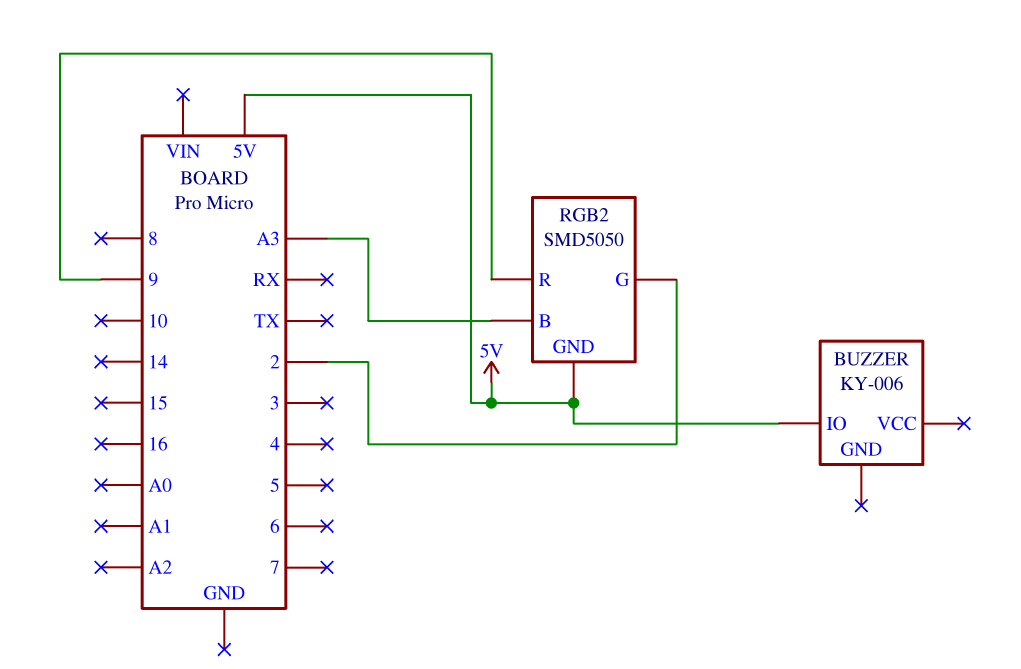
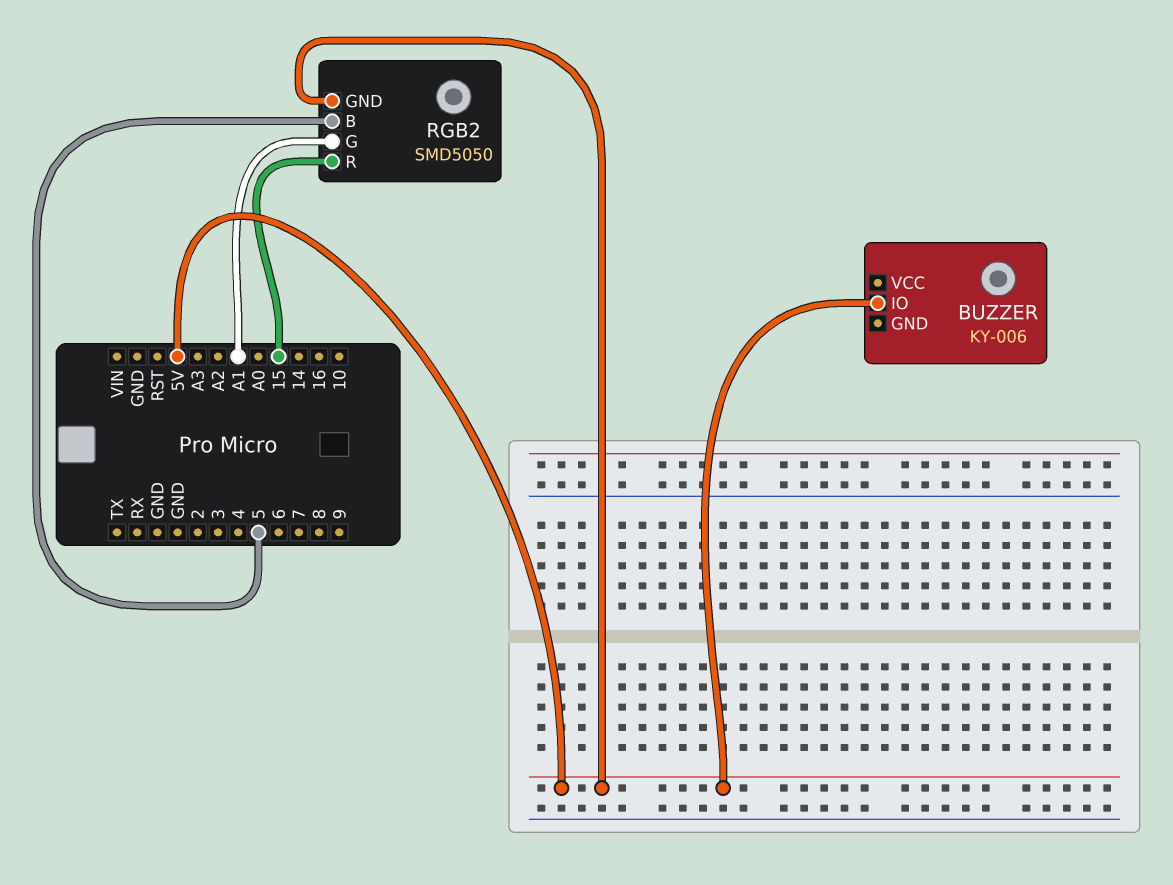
RGB2 pin B: A3 -> 5
RGB2 pin G: 2 -> A1
RGB2 pin R: 9 -> 15

